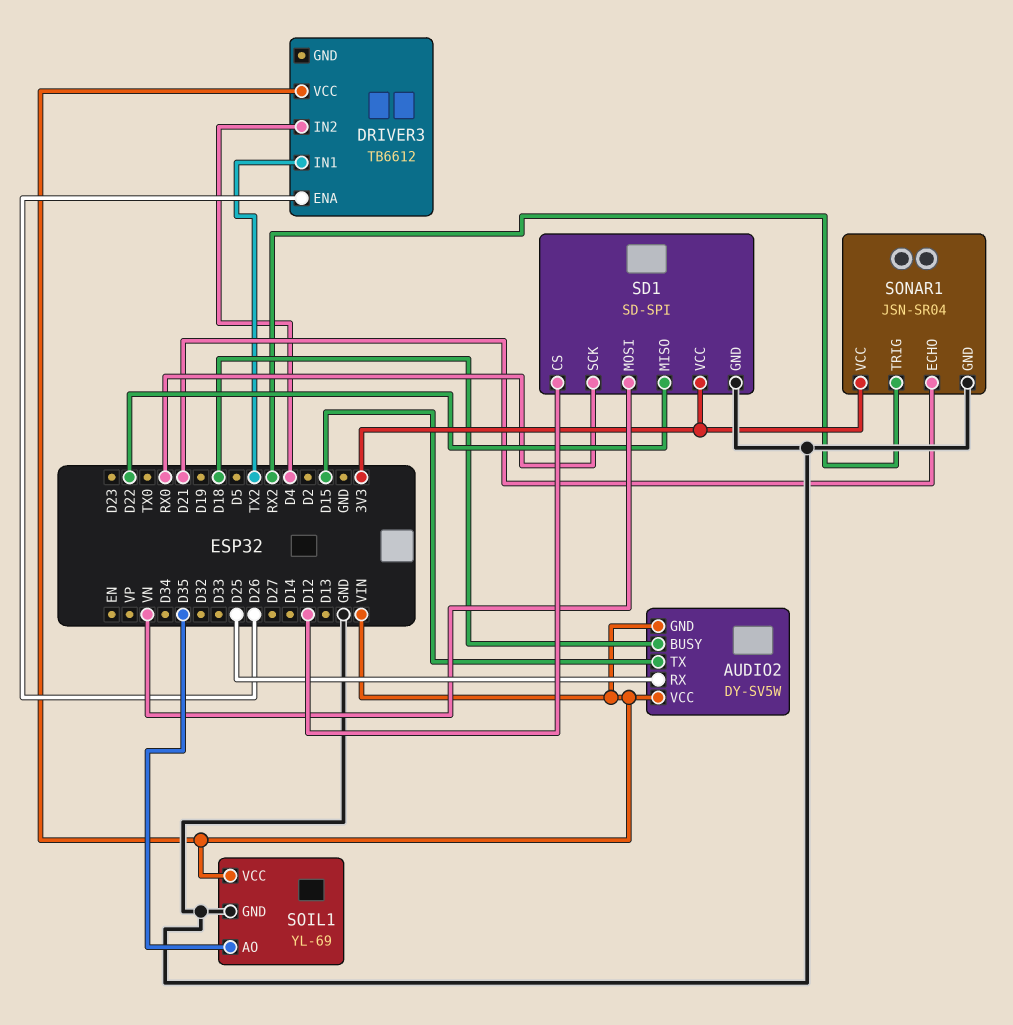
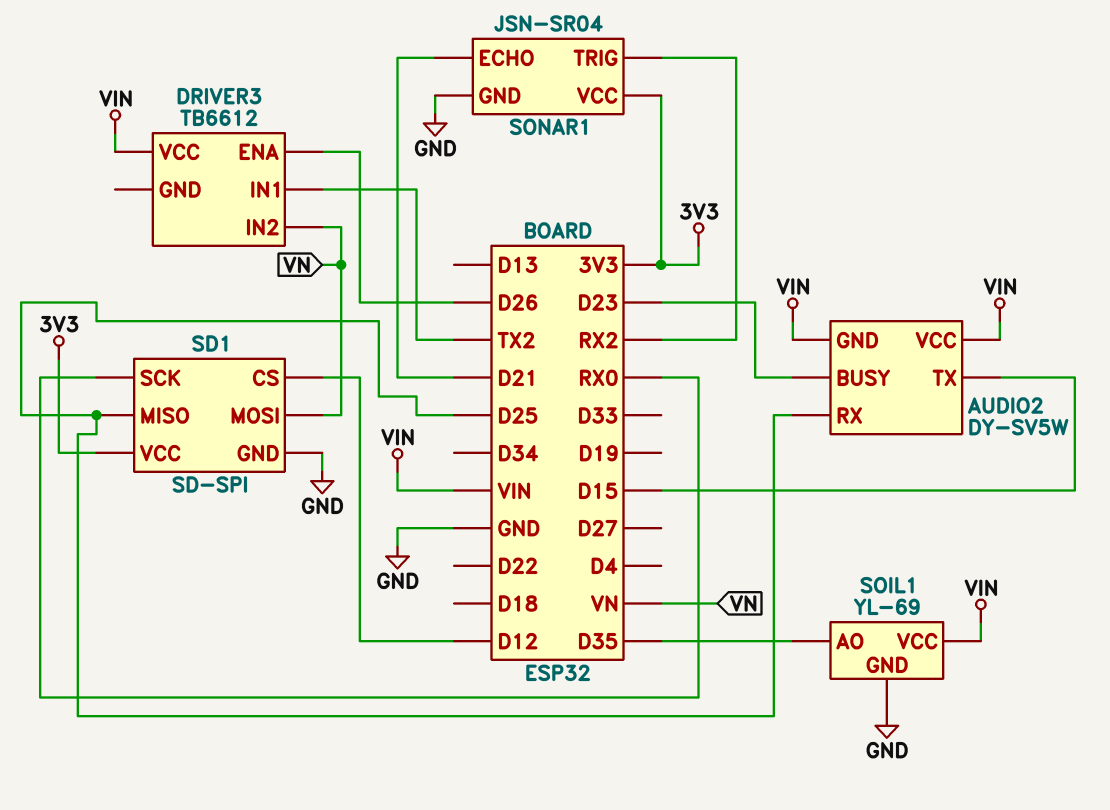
AUDIO2 pin BUSY: D18 -> D23
DRIVER3 pin IN2: D4 -> VN
SD1 pin MISO: D22 -> D25

